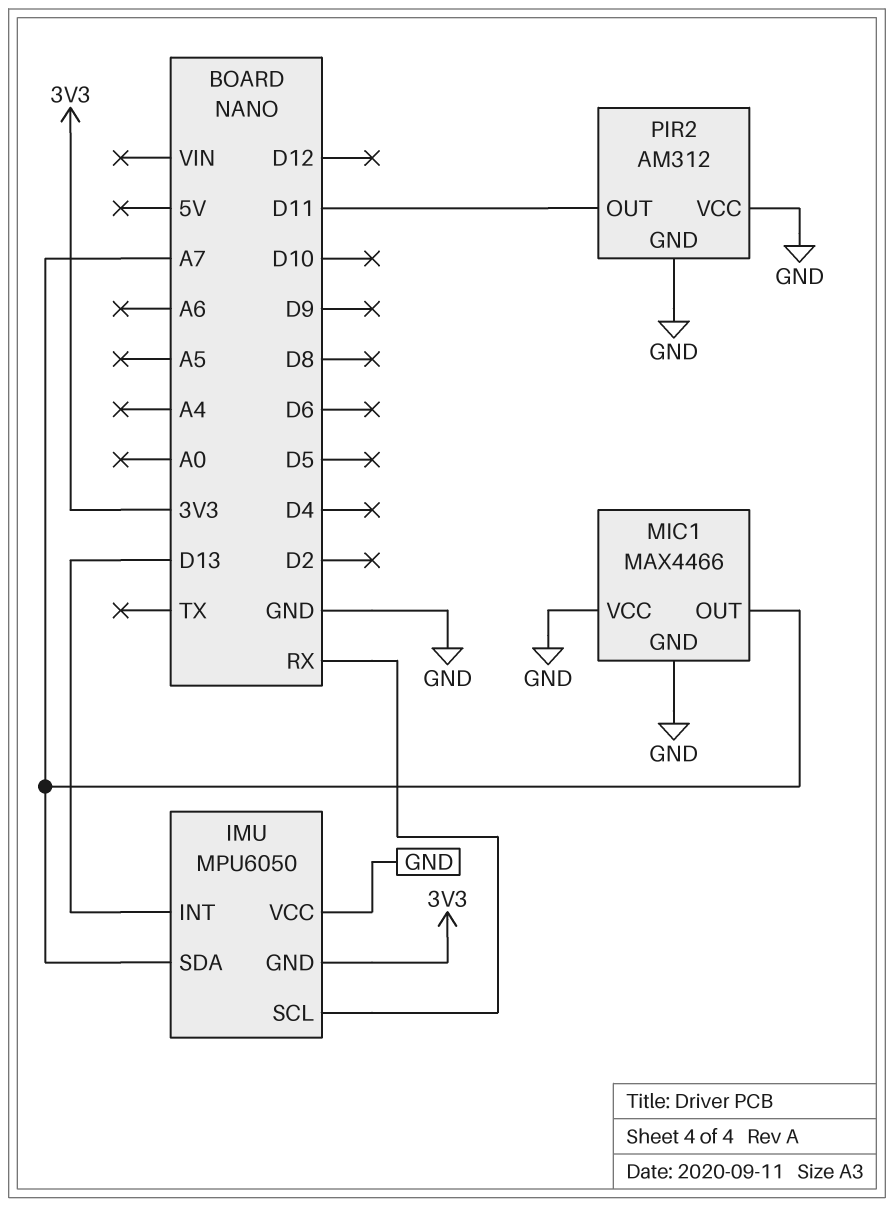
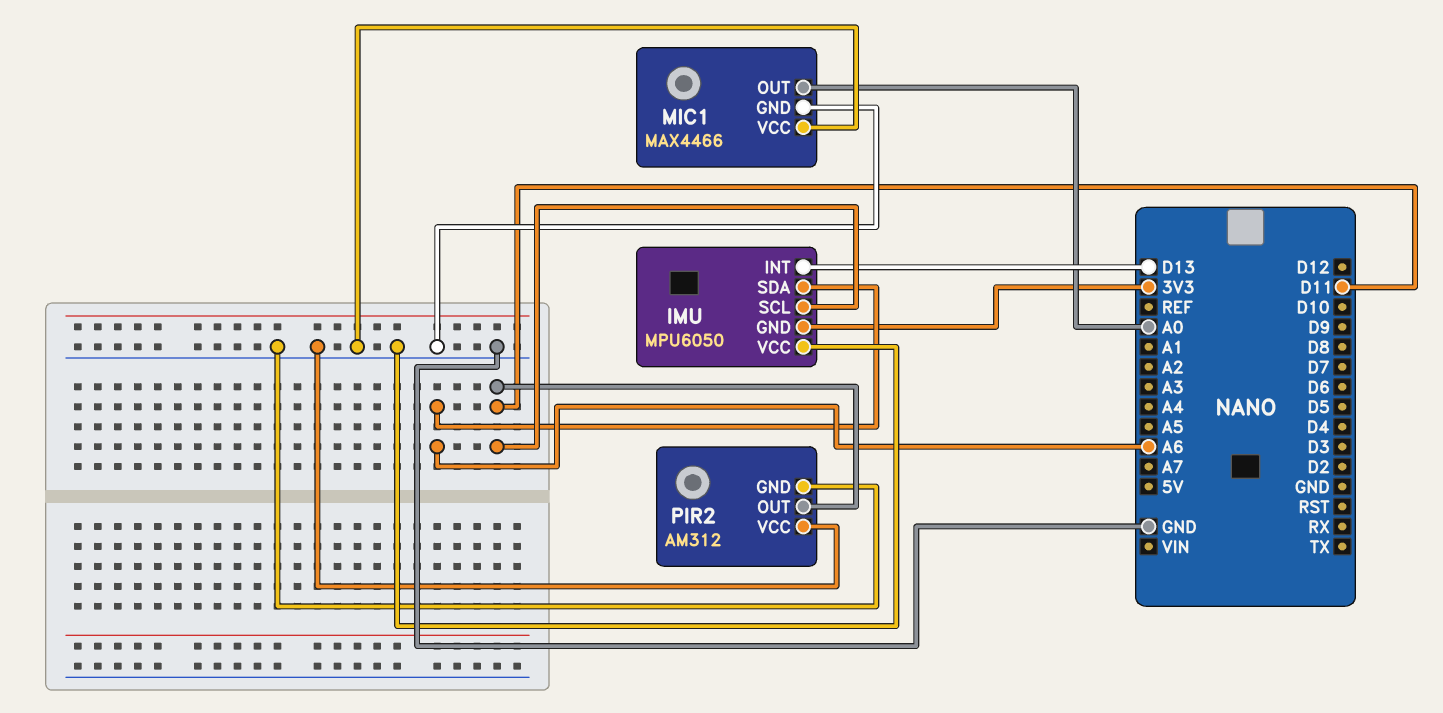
IMU pin SCL: RX -> D11
IMU pin SDA: A7 -> A6
MIC1 pin OUT: A7 -> A0

